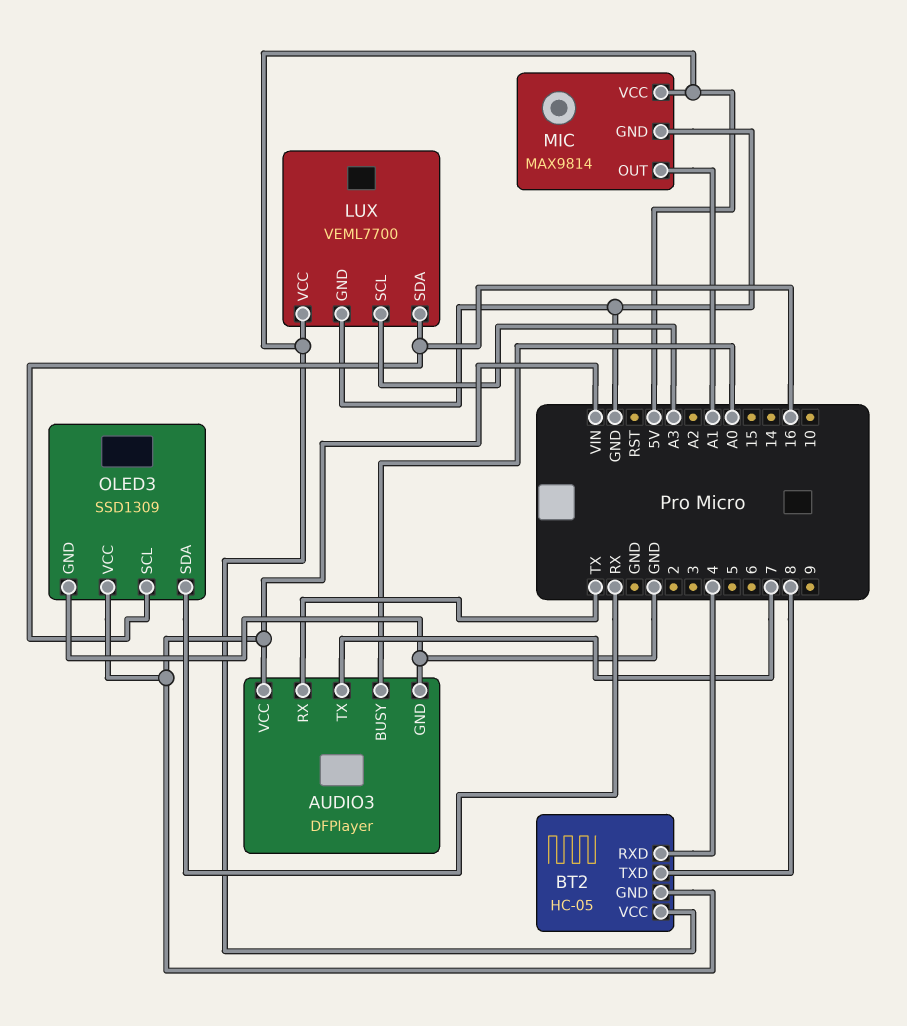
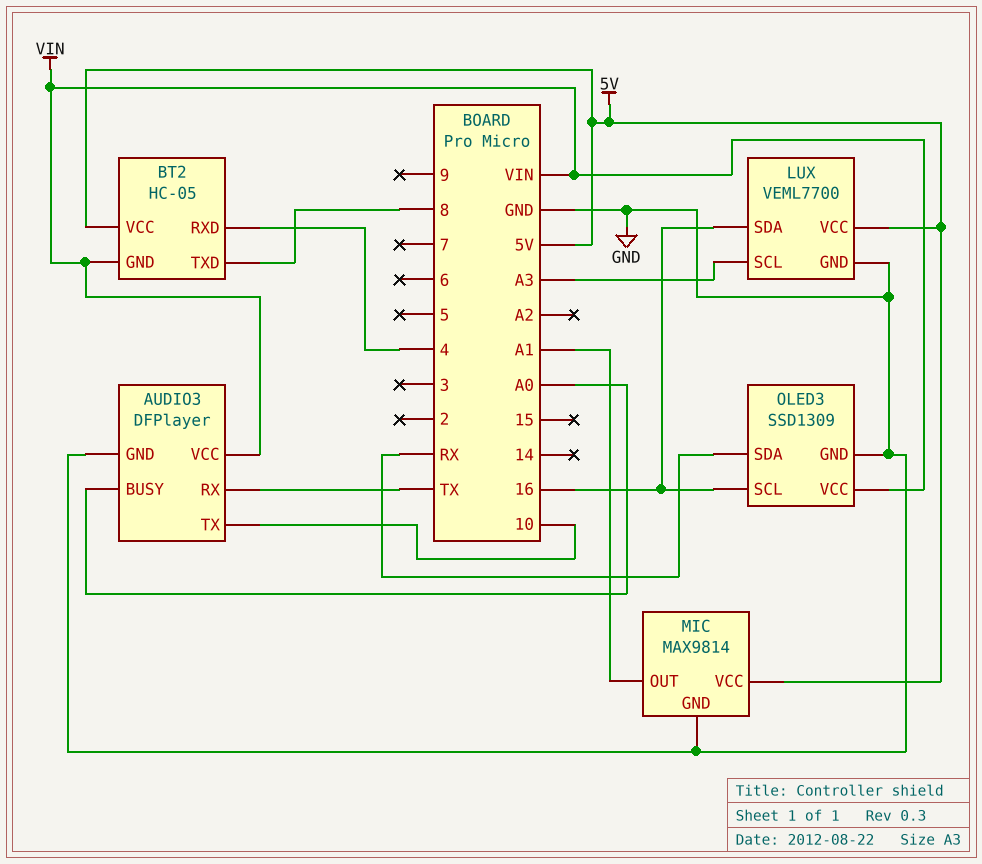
AUDIO3 pin TX: 7 -> 10

